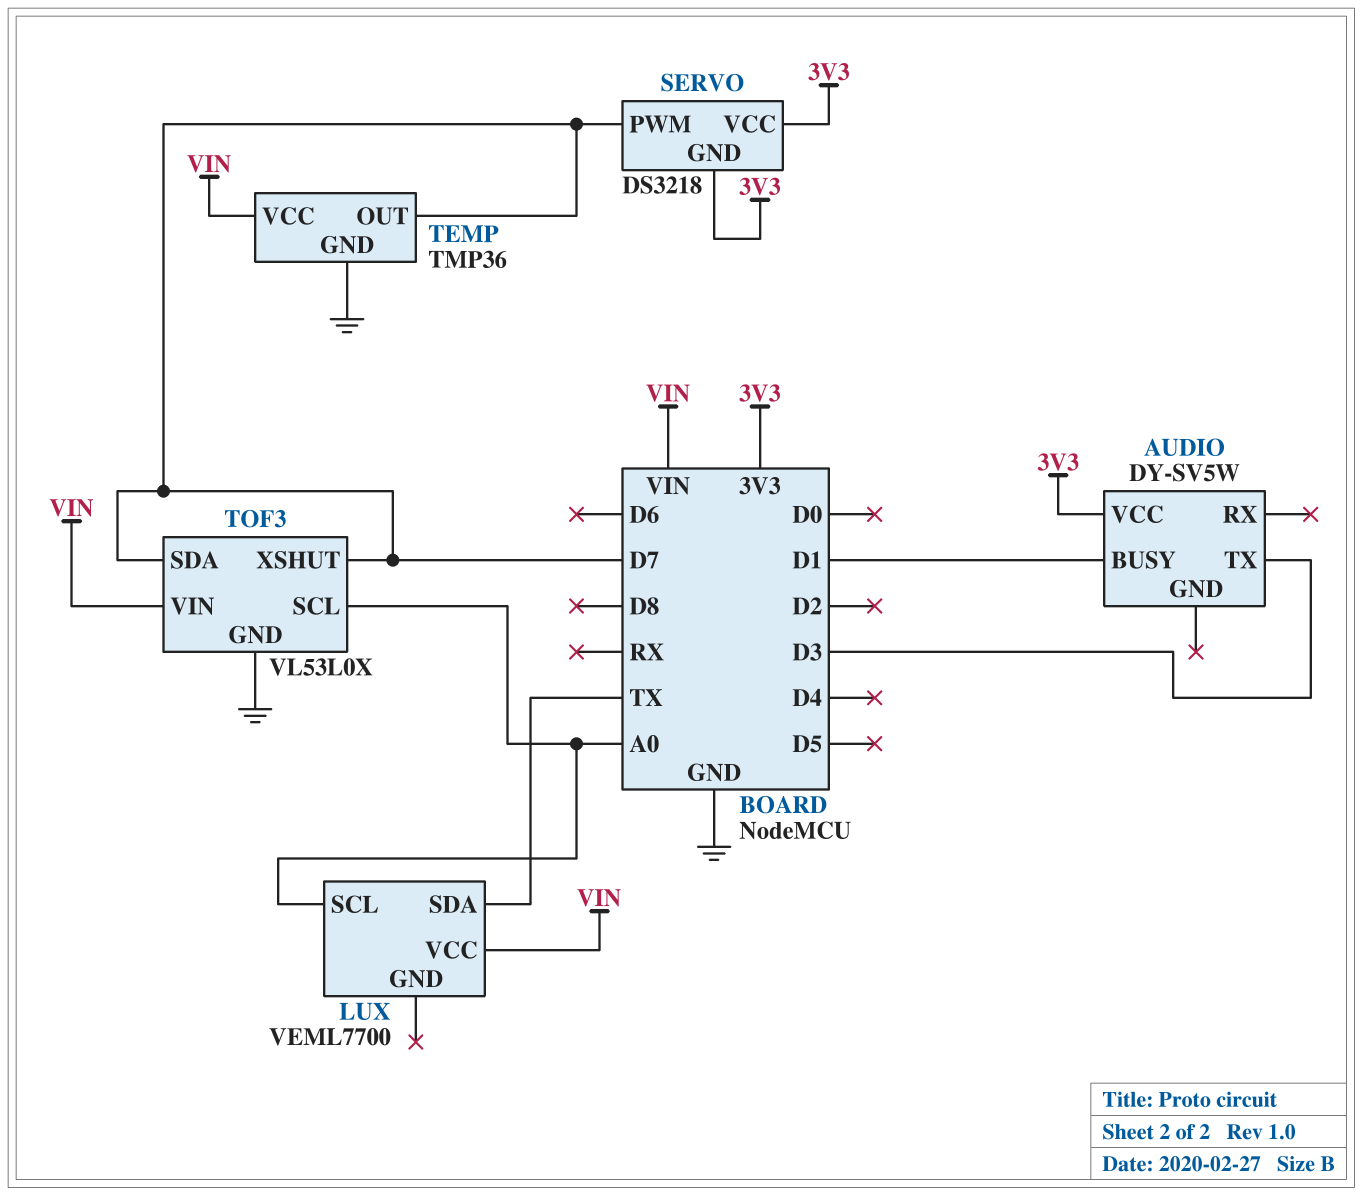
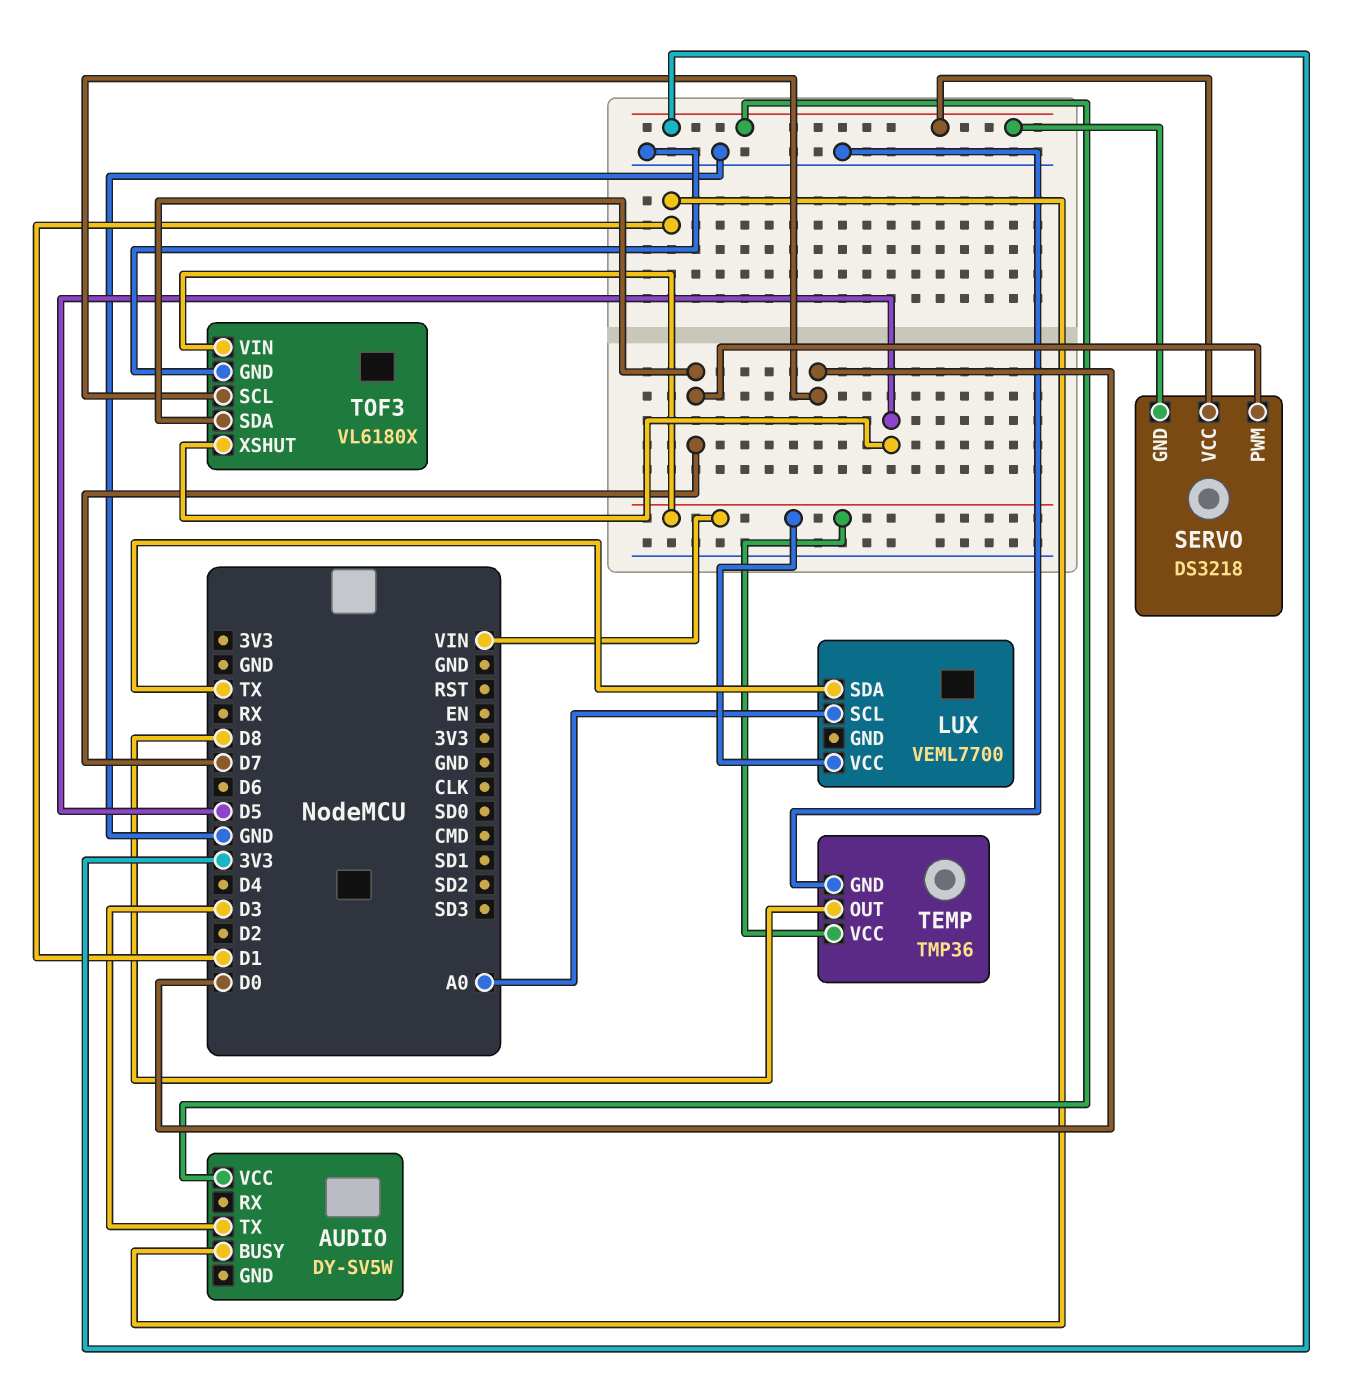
TEMP pin OUT: D7 -> D8
TOF3: VL53L0X -> VL6180X
TOF3 pin SCL: A0 -> D0
TOF3 pin XSHUT: D7 -> D5

